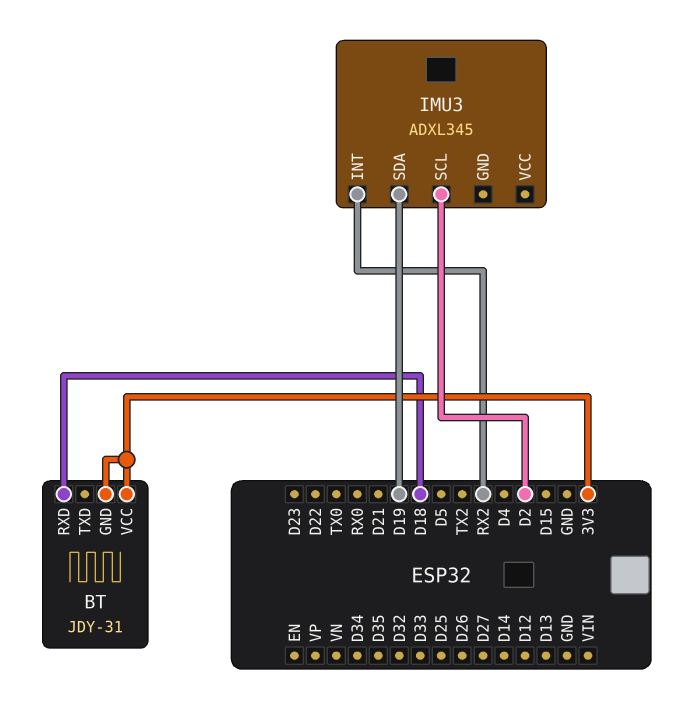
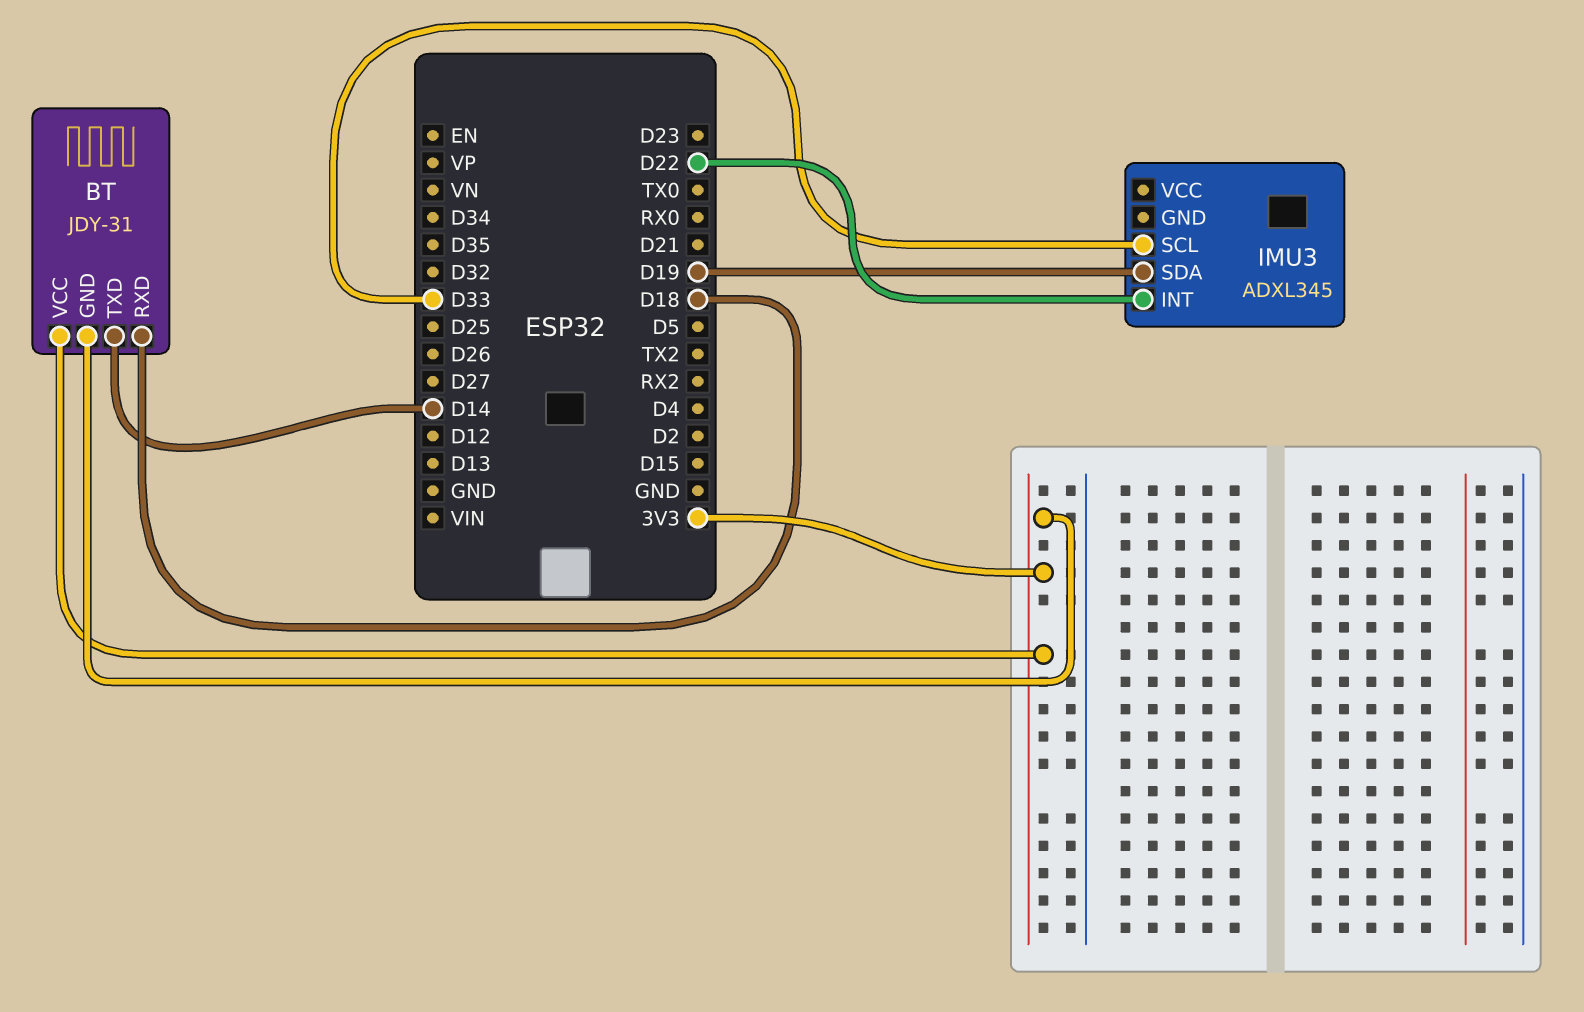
BT pin TXD: none -> D14
IMU3 pin INT: RX2 -> D22
IMU3 pin SCL: D2 -> D33

